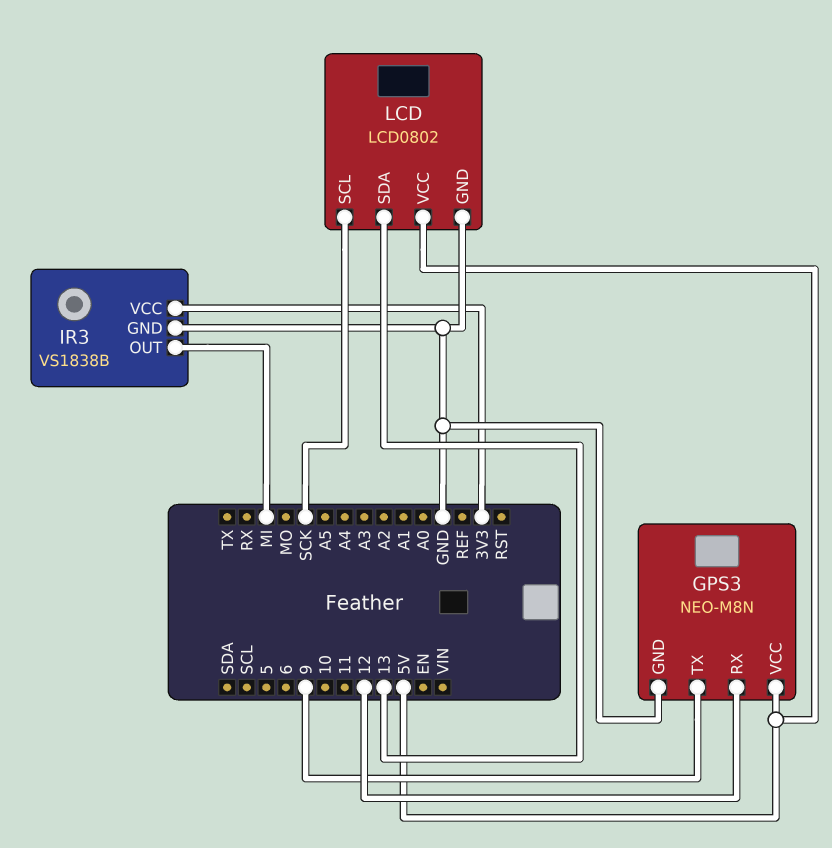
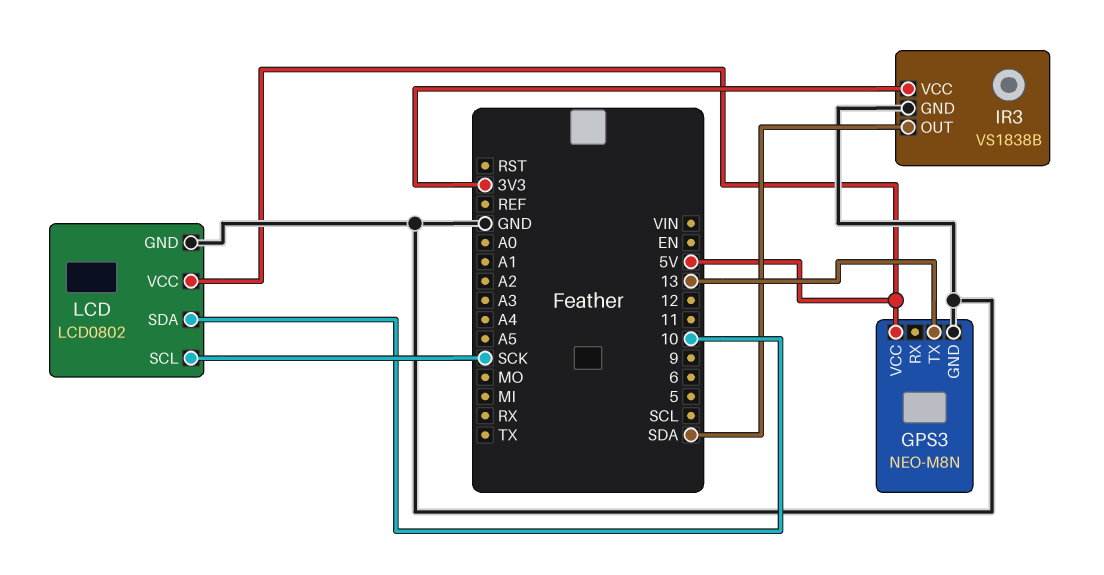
GPS3 pin RX: 12 -> none
GPS3 pin TX: 9 -> 13
IR3 pin OUT: MI -> SDA
LCD pin SDA: 13 -> 10

